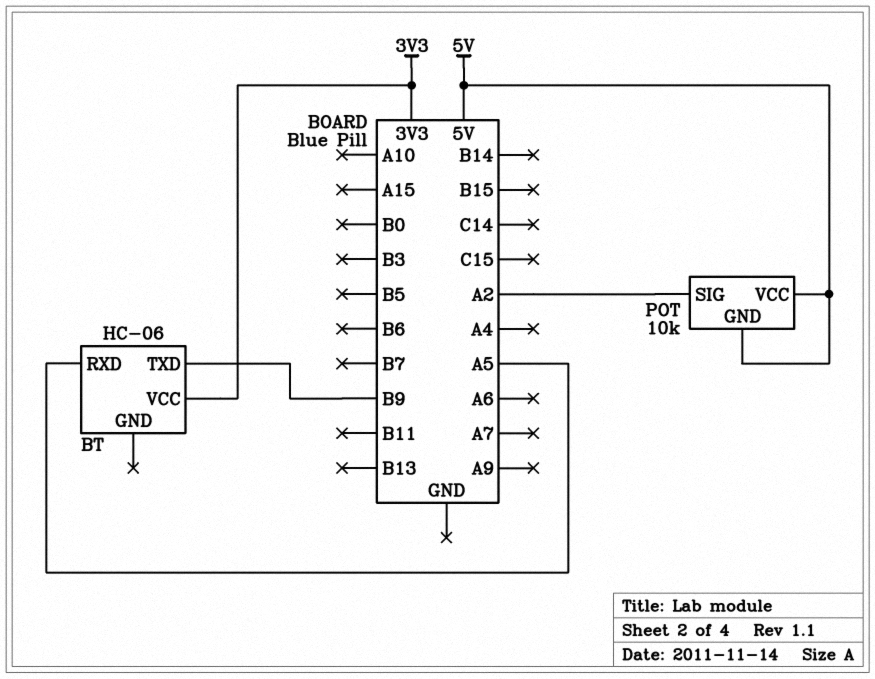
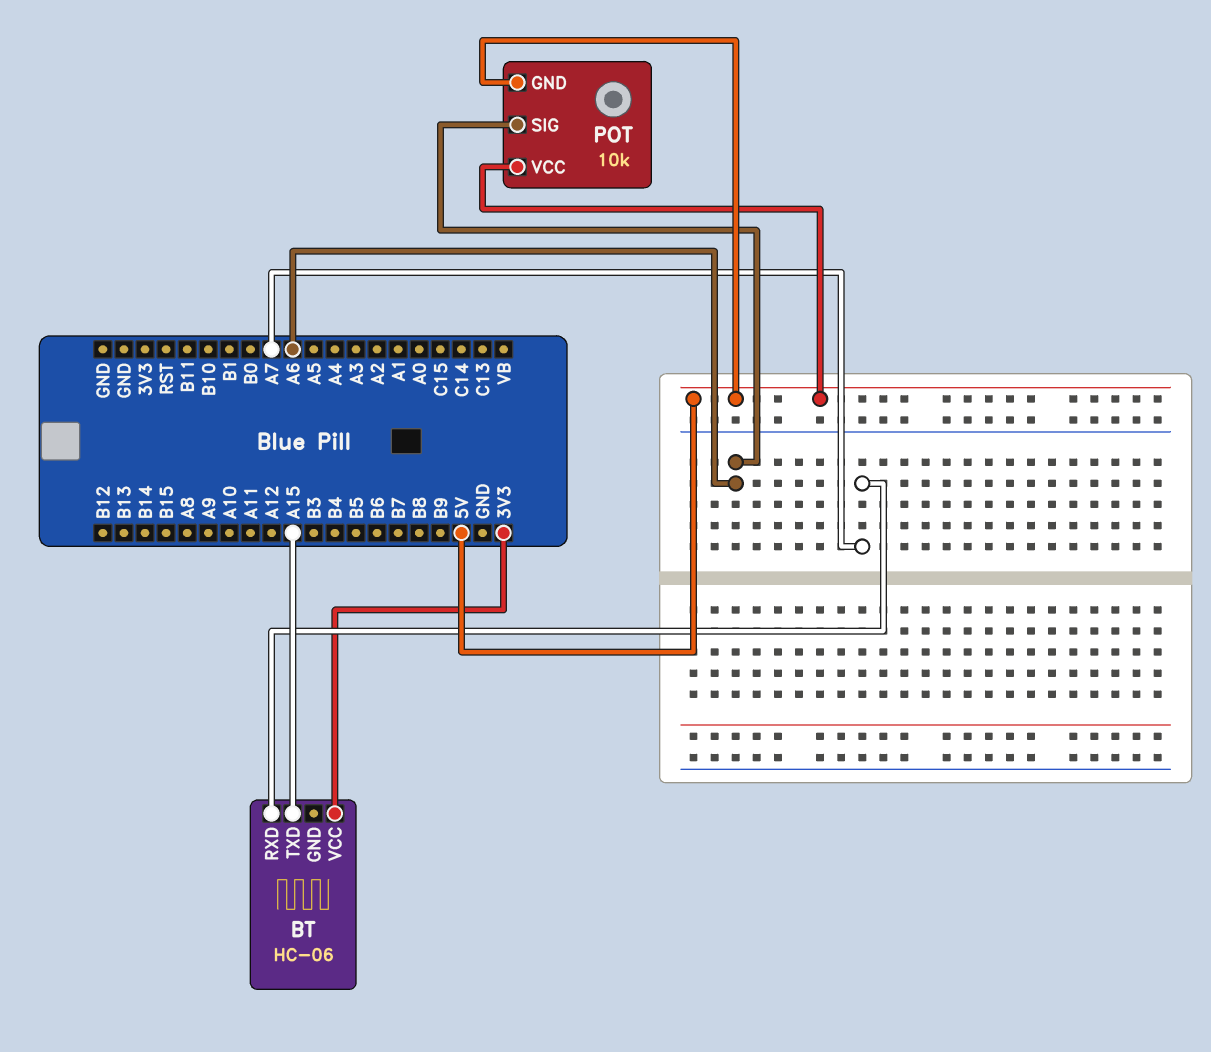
BT pin RXD: A5 -> A7
BT pin TXD: B9 -> A15
POT pin SIG: A2 -> A6

